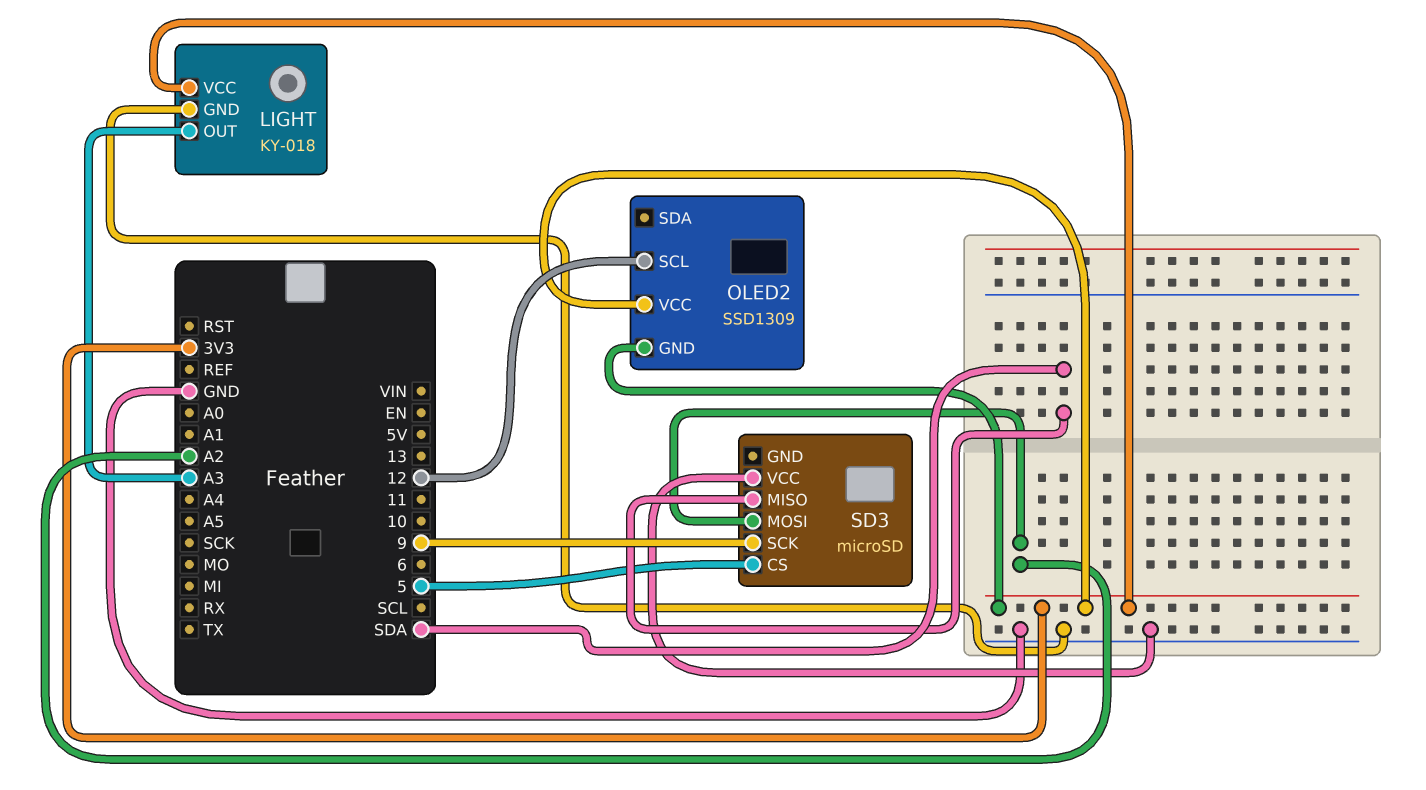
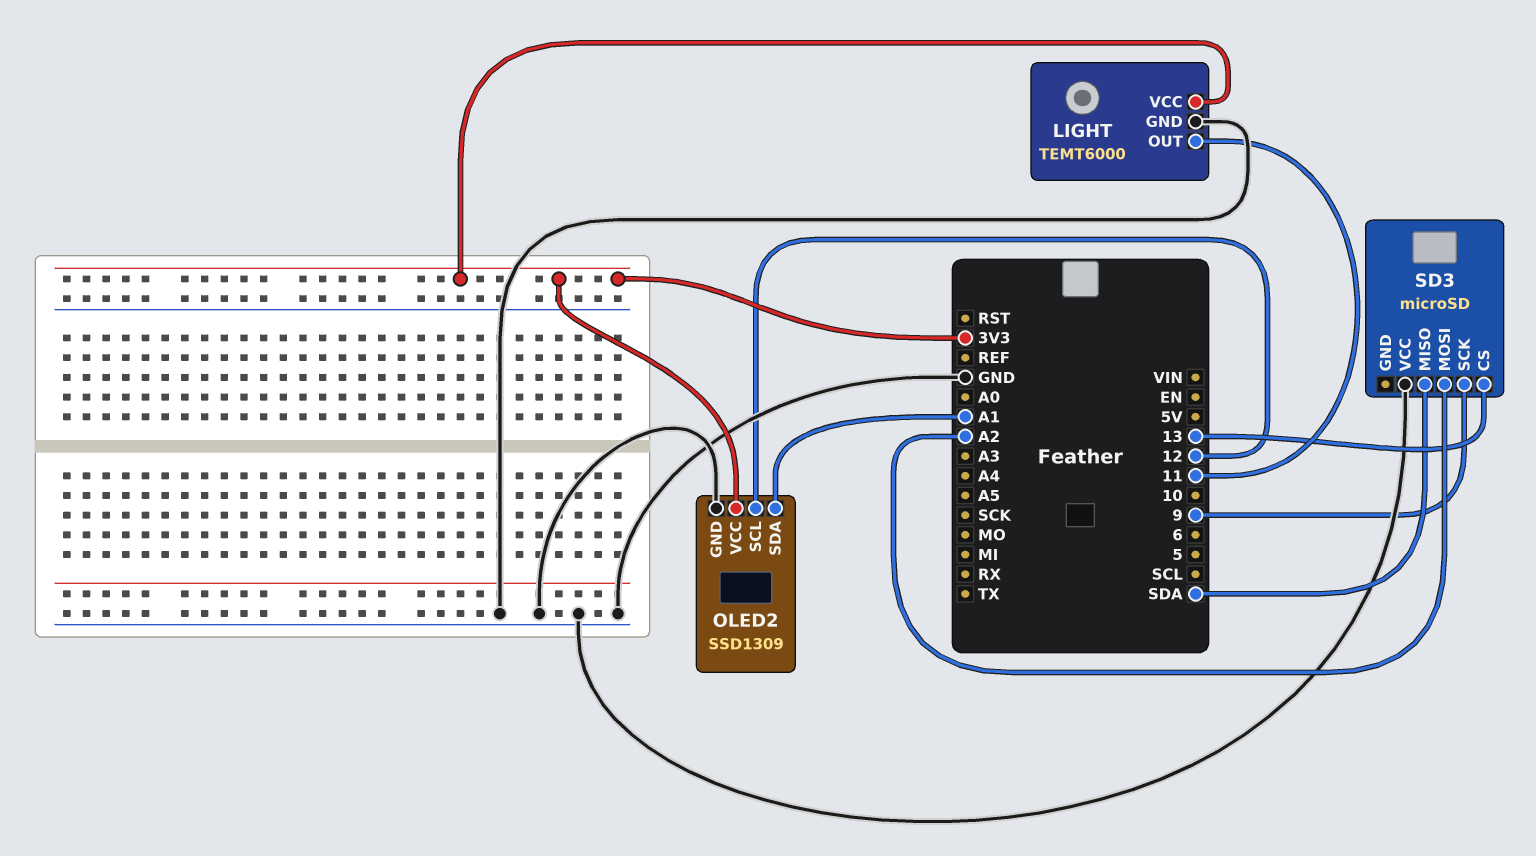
LIGHT: KY-018 -> TEMT6000
LIGHT pin OUT: A3 -> 11
OLED2 pin GND: 3V3 -> GND
OLED2 pin SDA: none -> A1
SD3 pin CS: 5 -> 13

